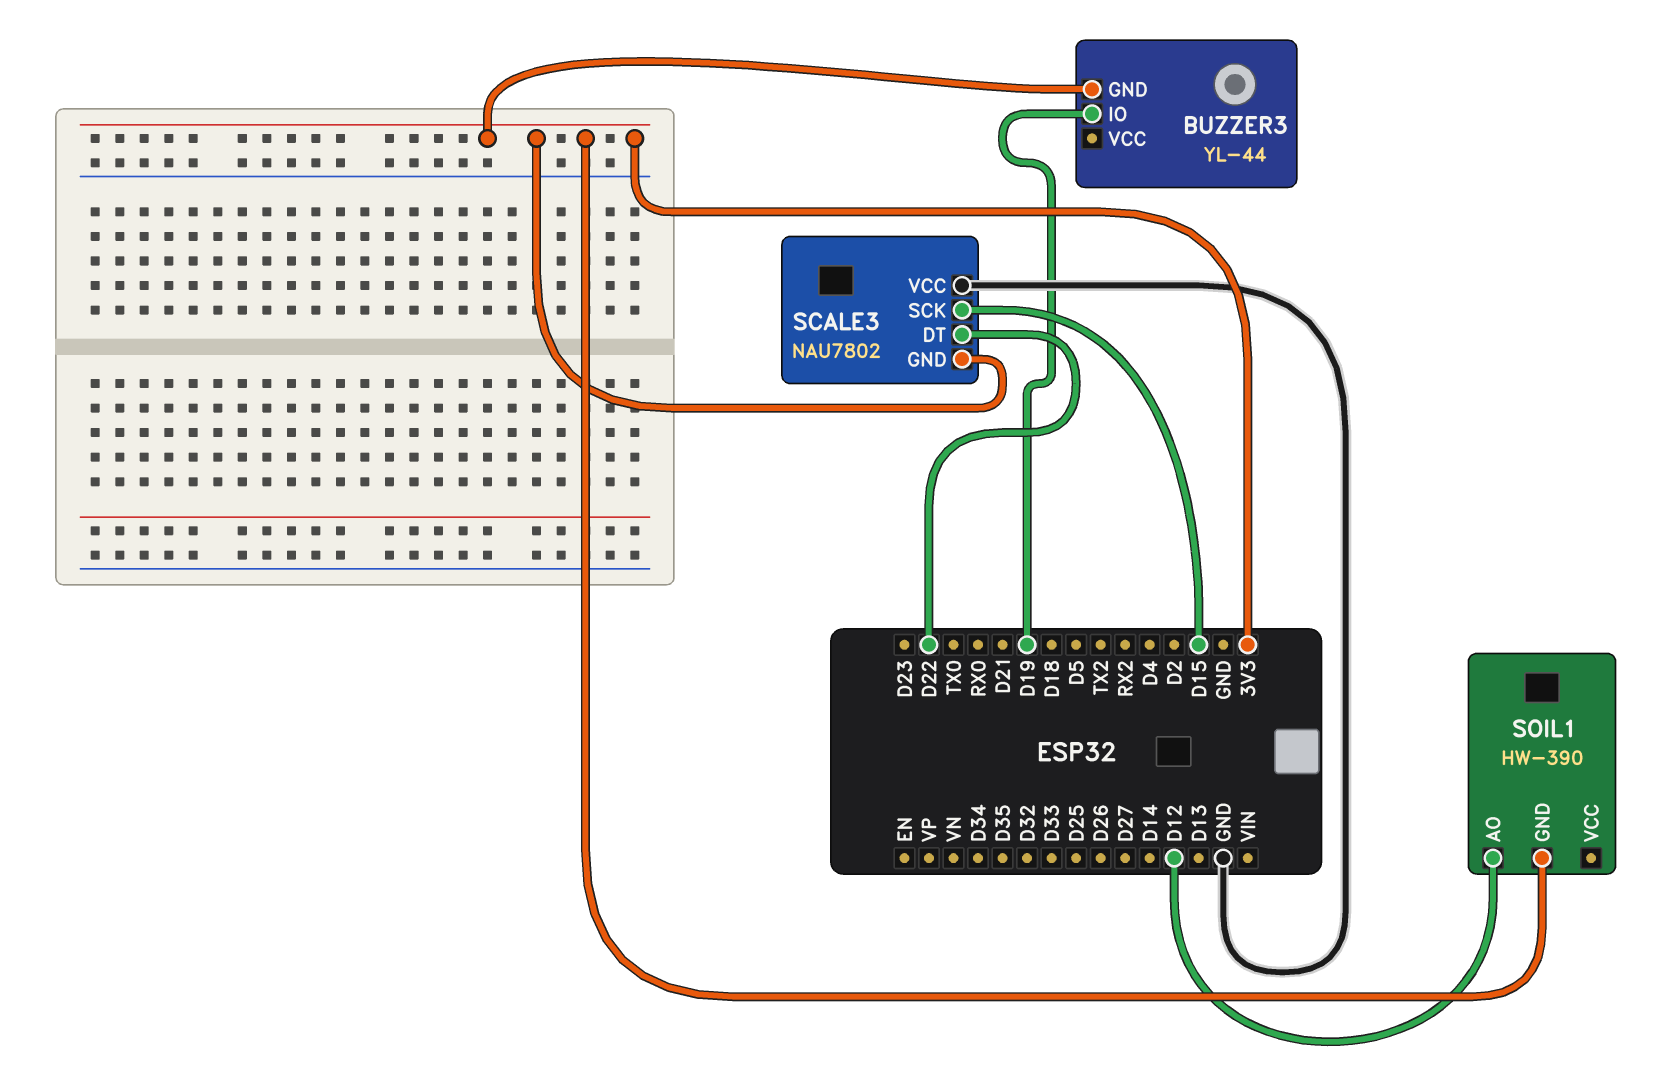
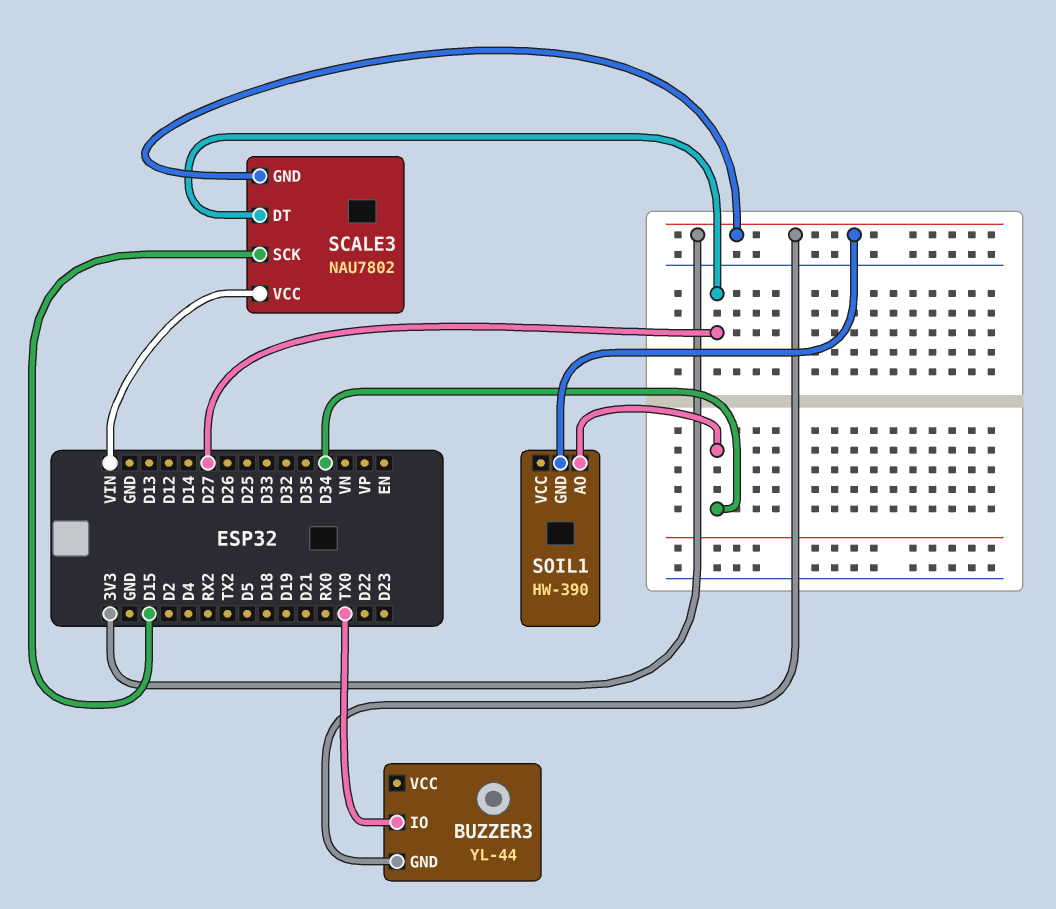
BUZZER3 pin IO: D19 -> TX0
SCALE3 pin DT: D22 -> D27
SCALE3 pin VCC: GND -> VIN
SOIL1 pin AO: D12 -> D34

